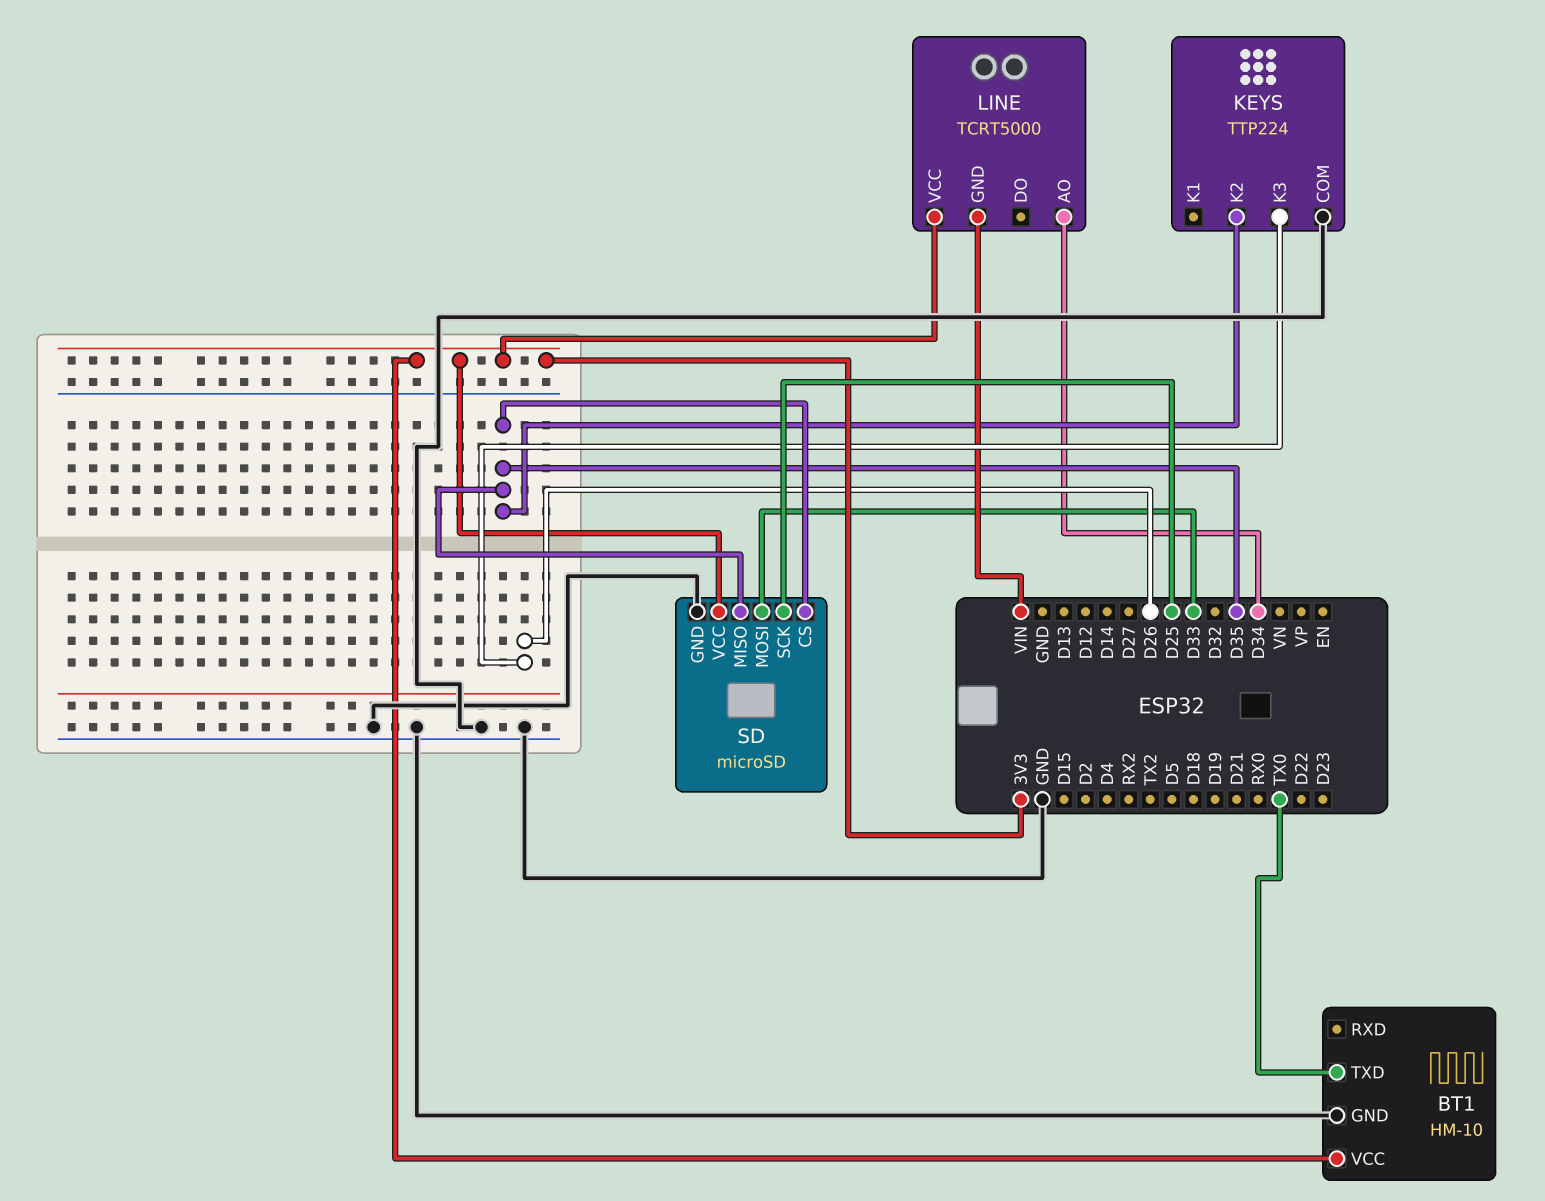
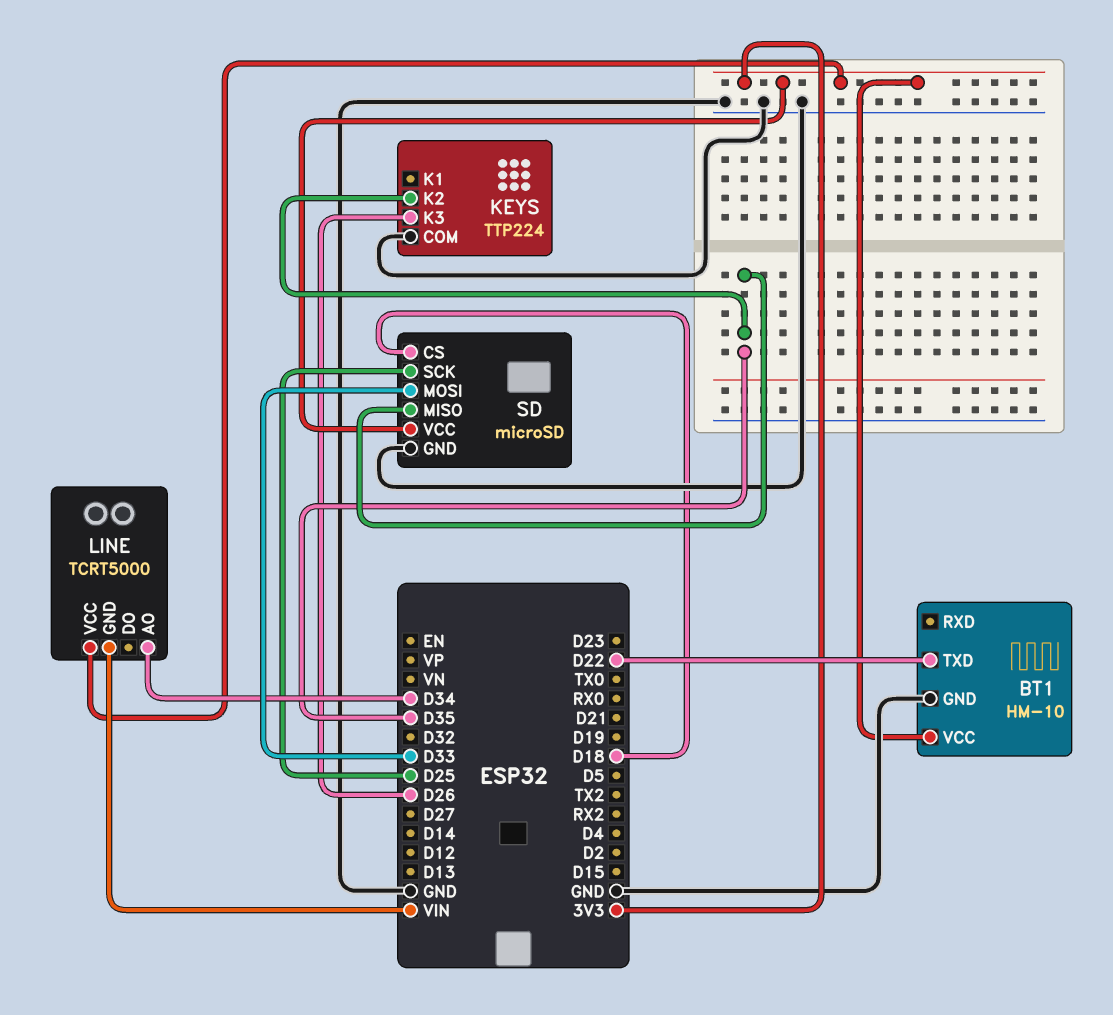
BT1 pin TXD: TX0 -> D22
SD pin CS: D35 -> D18

